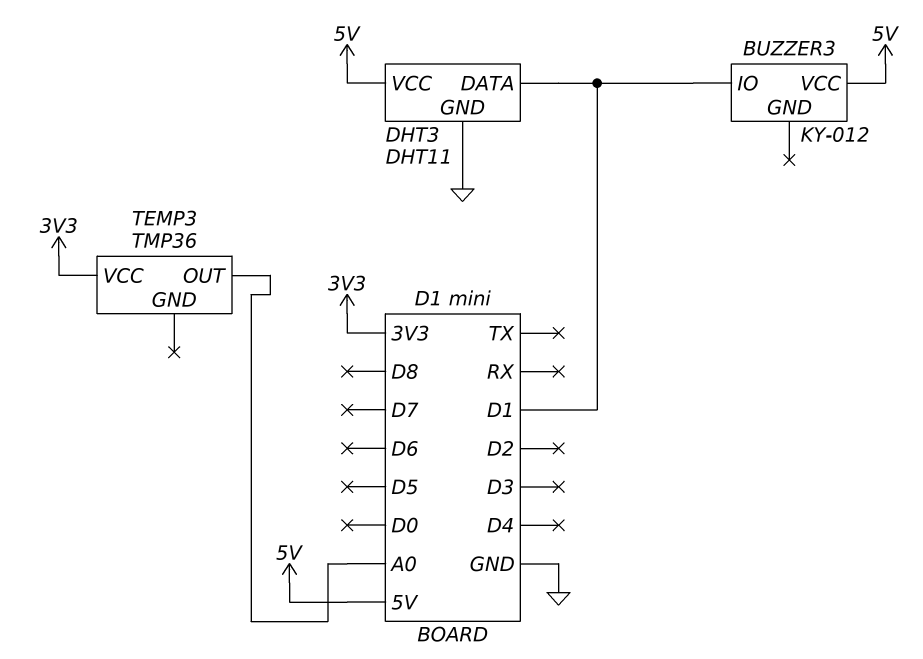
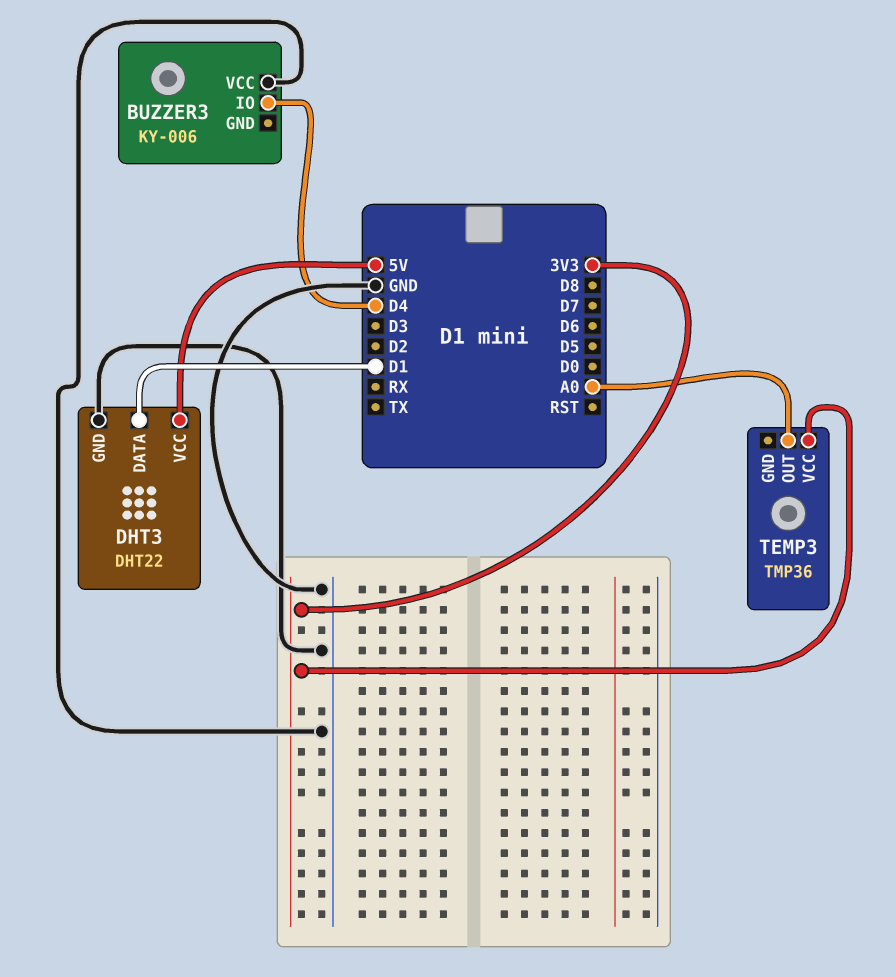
BUZZER3: KY-012 -> KY-006
BUZZER3 pin IO: D1 -> D4
BUZZER3 pin VCC: 5V -> GND
DHT3: DHT11 -> DHT22

